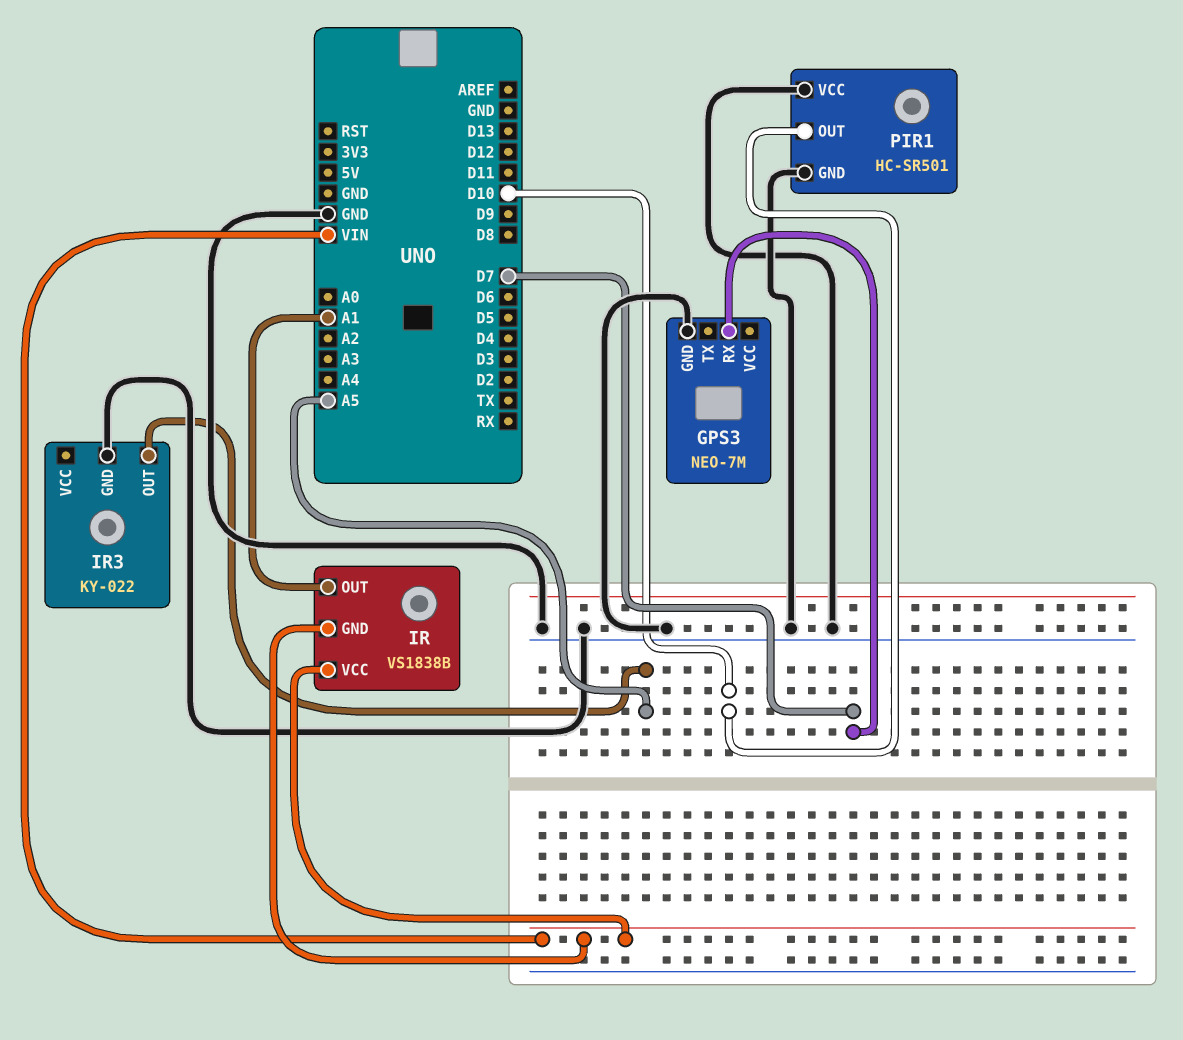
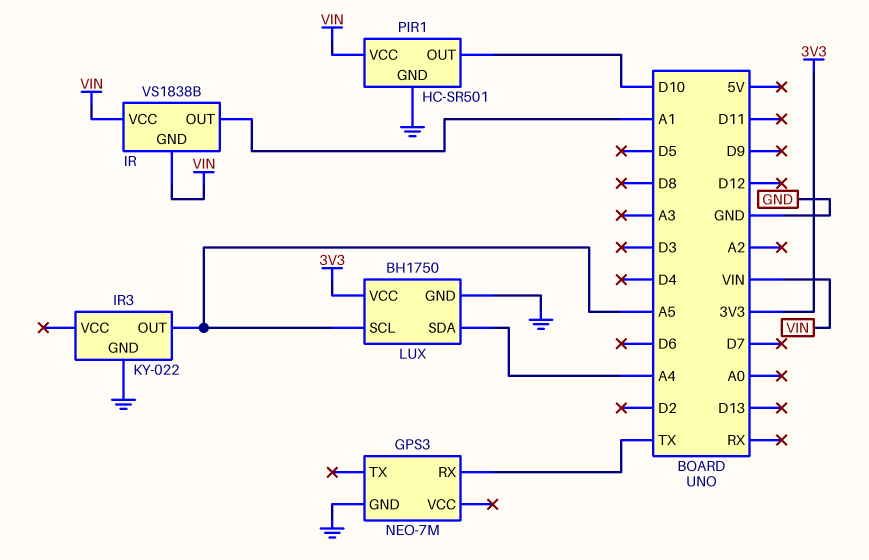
GPS3 pin RX: D7 -> TX
LUX: none -> BH1750
LUX pin GND: none -> GND
LUX pin SCL: none -> A5
LUX pin SDA: none -> A4
LUX pin VCC: none -> 3V3
PIR1 pin VCC: GND -> VIN

